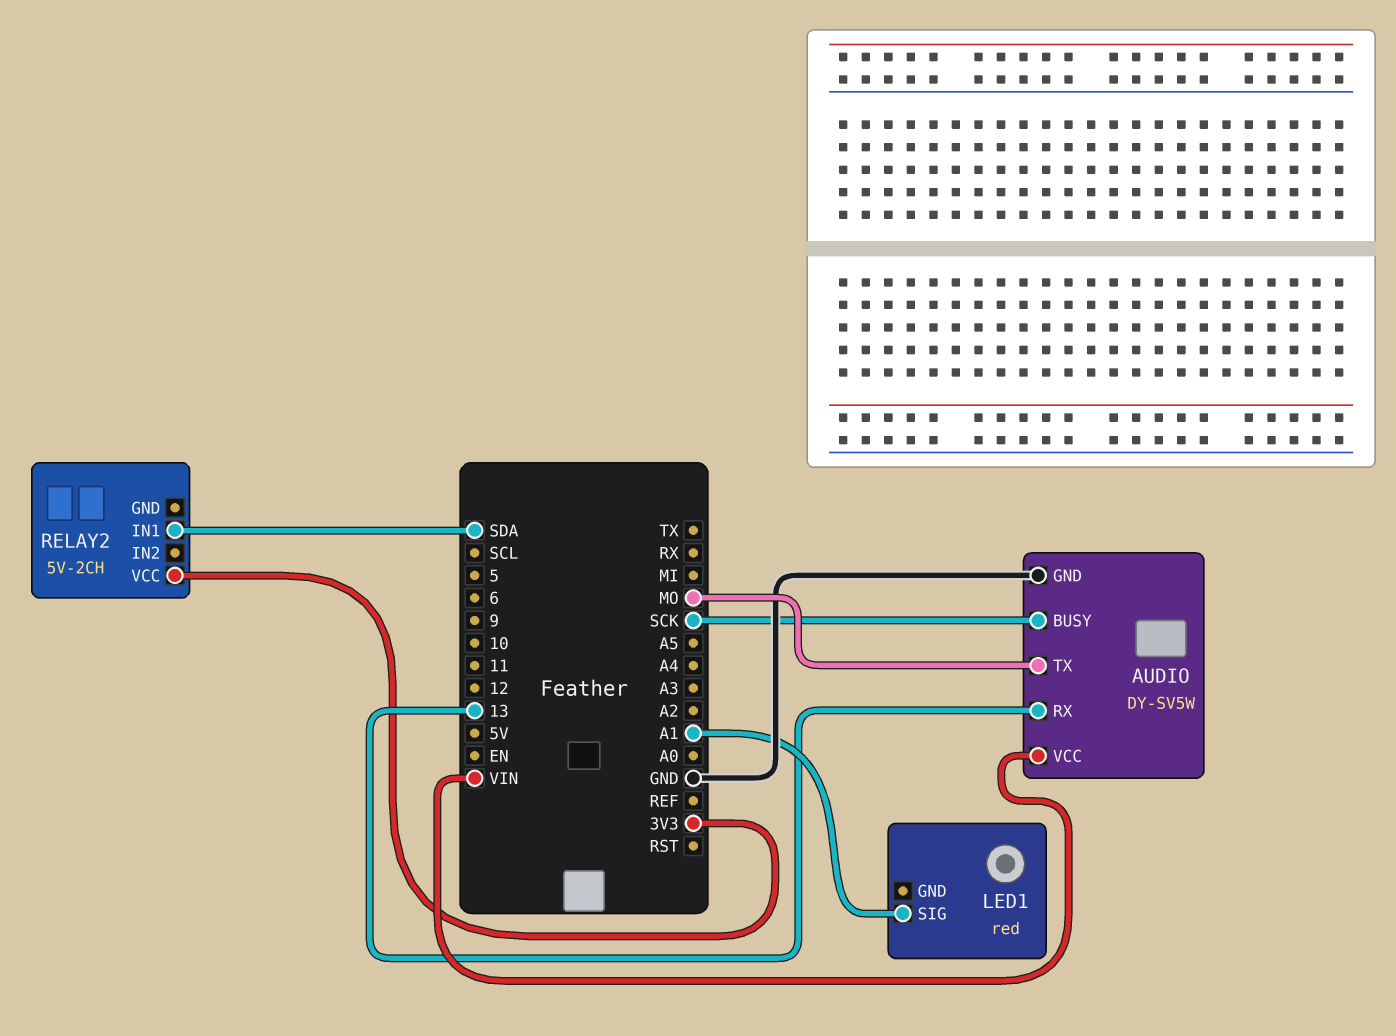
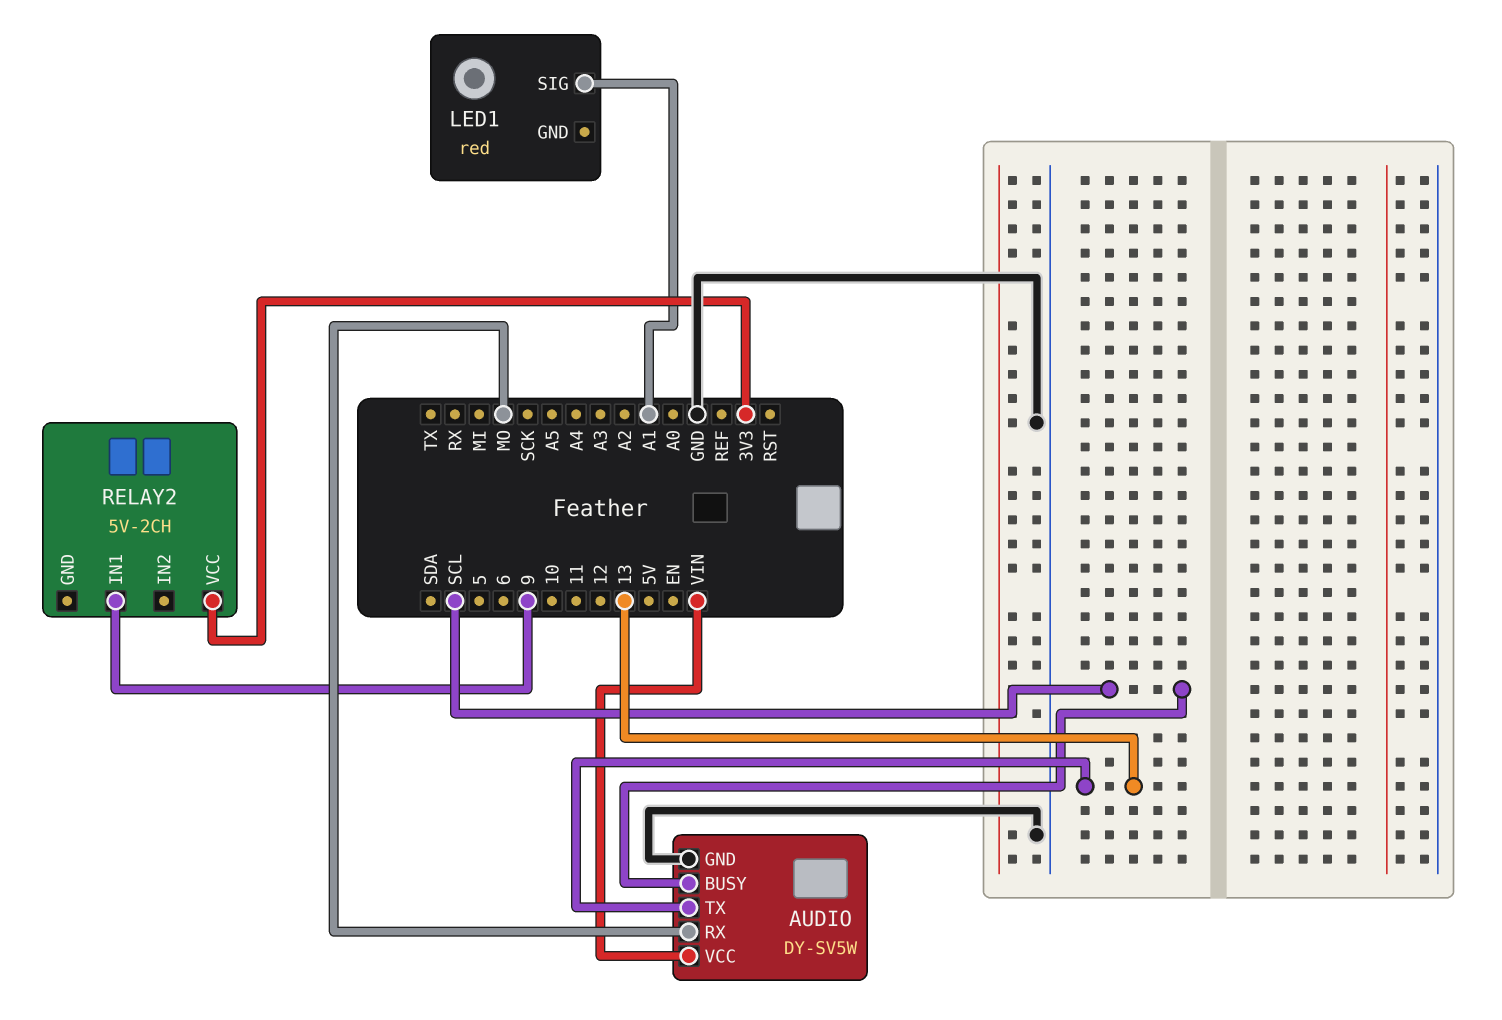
AUDIO pin BUSY: SCK -> SCL
AUDIO pin RX: 13 -> MO
AUDIO pin TX: MO -> 13
RELAY2 pin IN1: SDA -> 9

